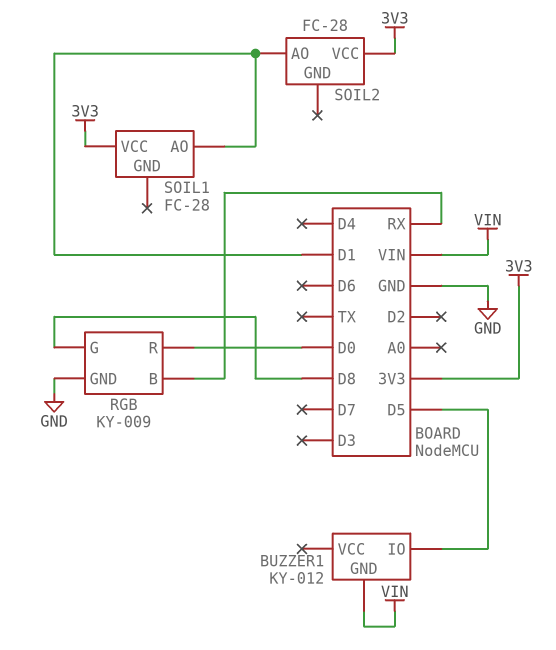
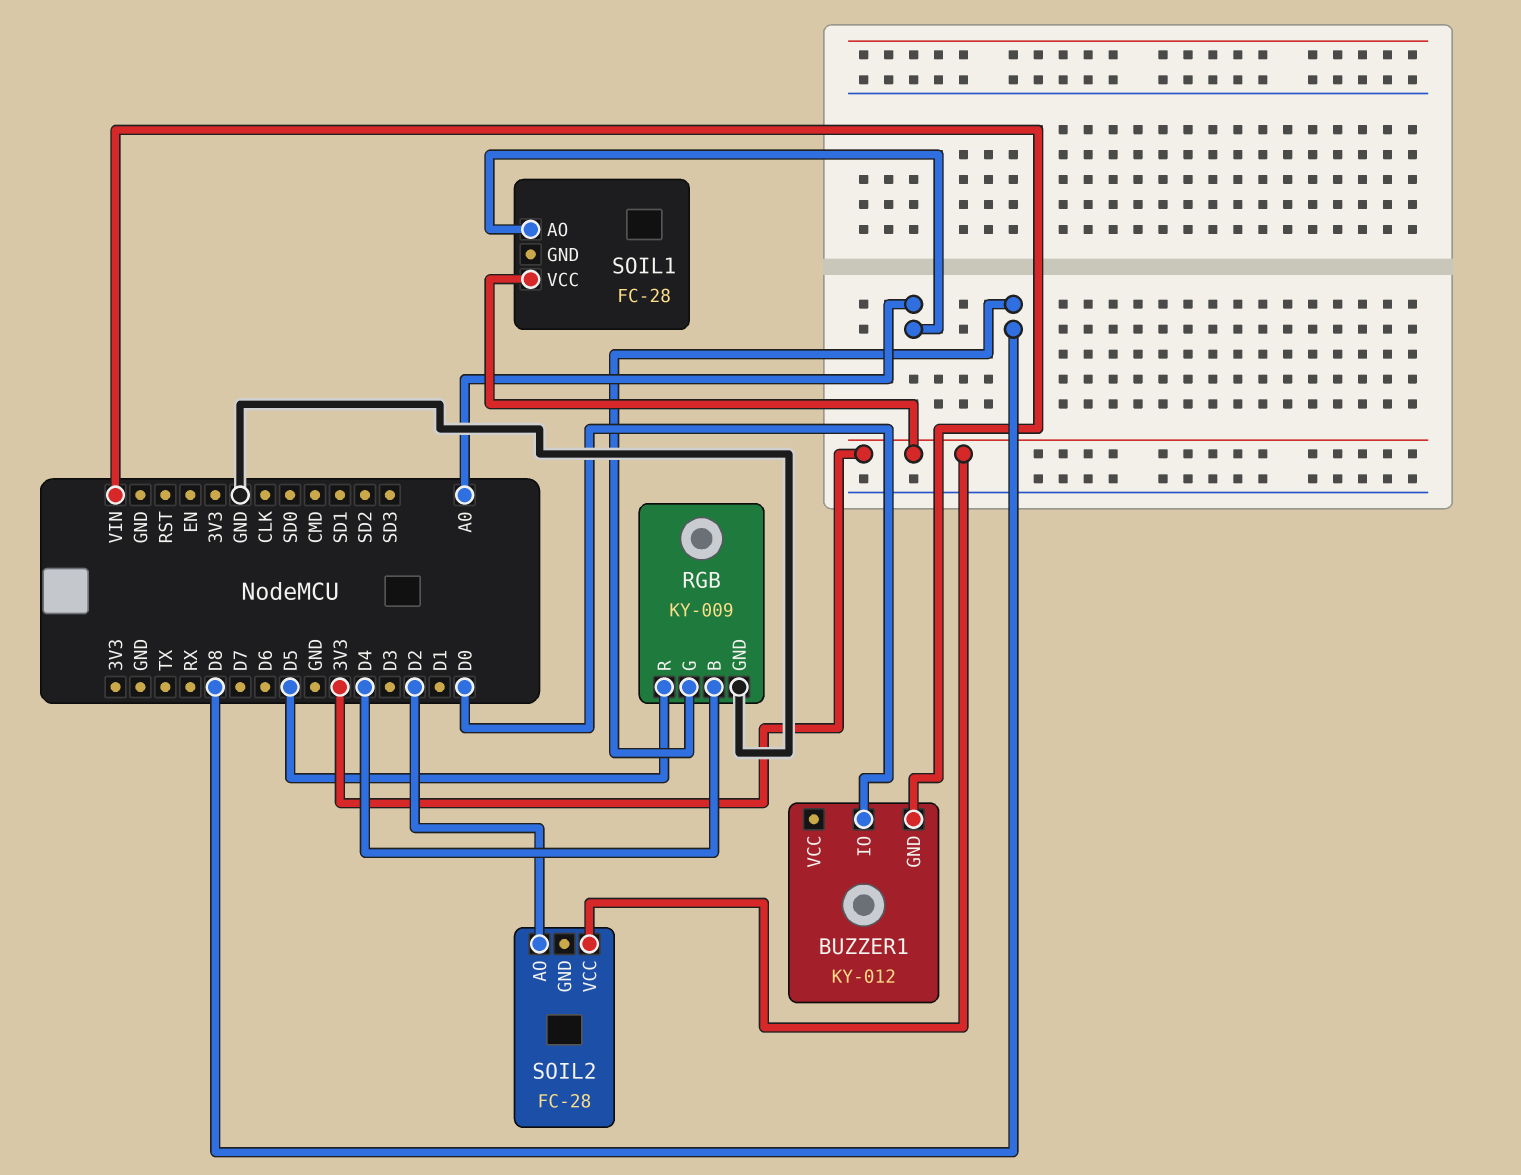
BUZZER1 pin IO: D5 -> D0
RGB pin B: RX -> D4
RGB pin R: D0 -> D5
SOIL1 pin AO: D1 -> A0
SOIL2 pin AO: D1 -> D2

